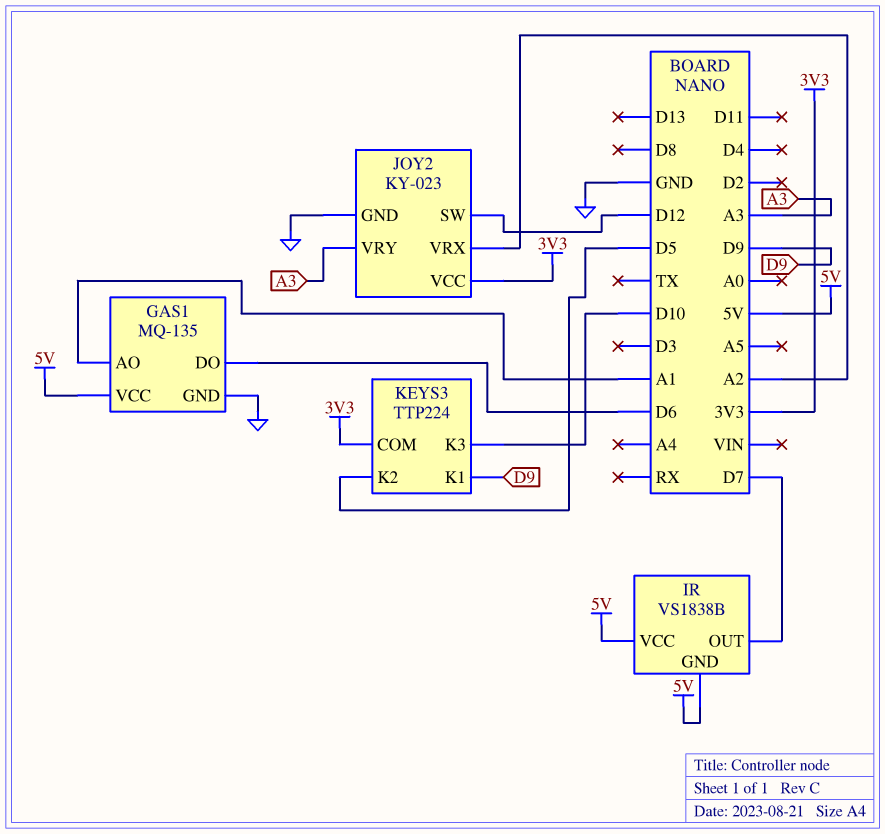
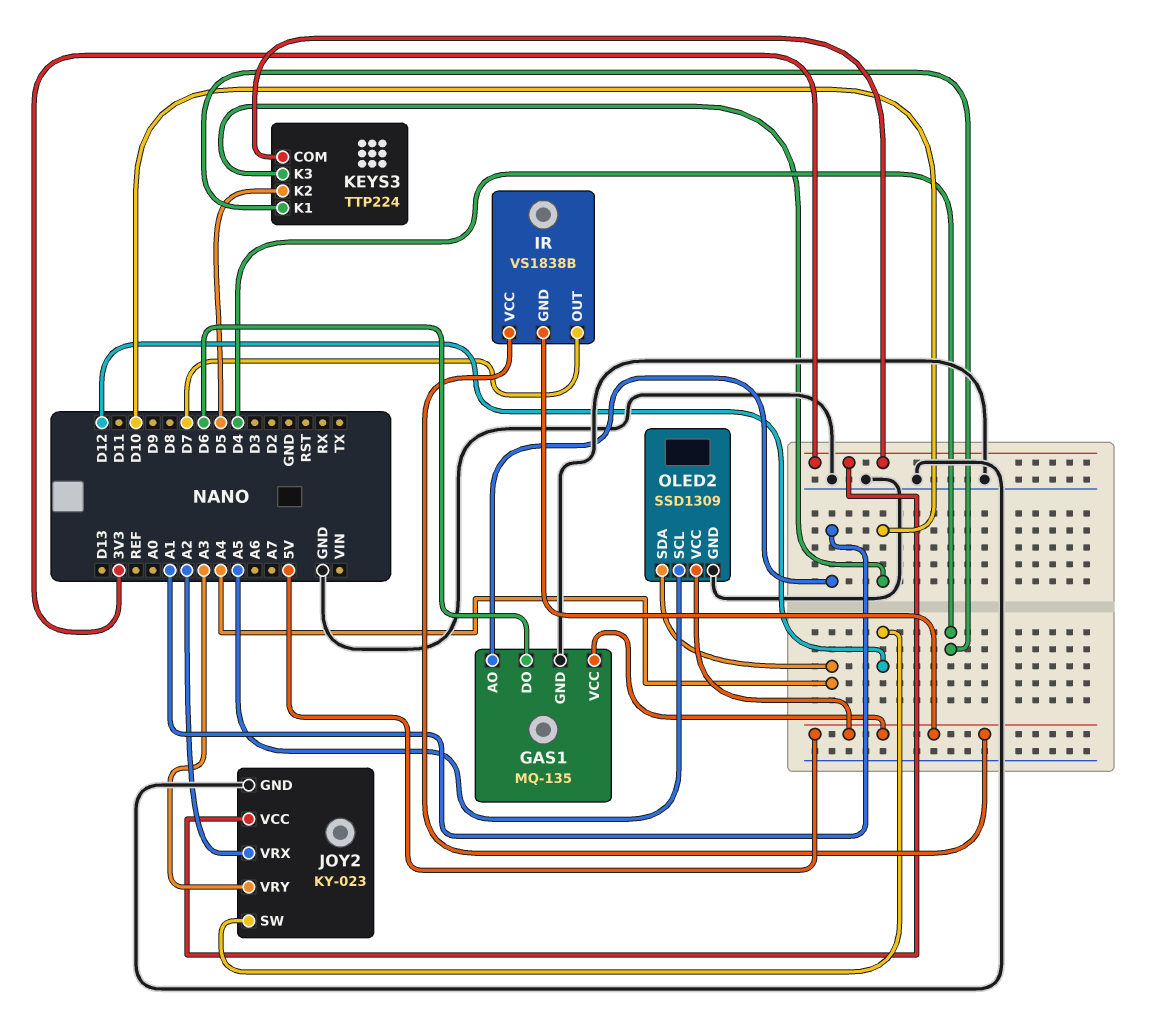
KEYS3 pin K1: D9 -> D4
OLED2: none -> SSD1309
OLED2 pin GND: none -> GND
OLED2 pin SCL: none -> A5
OLED2 pin SDA: none -> A4
OLED2 pin VCC: none -> 5V

